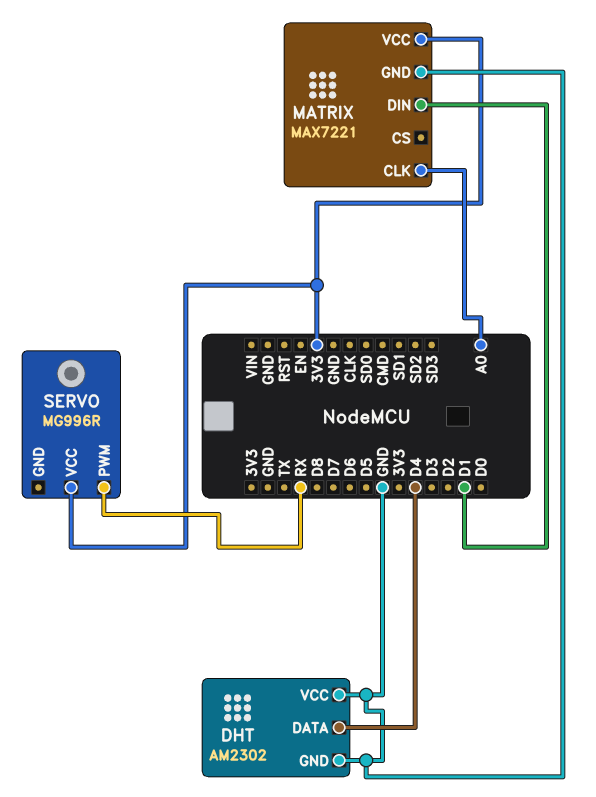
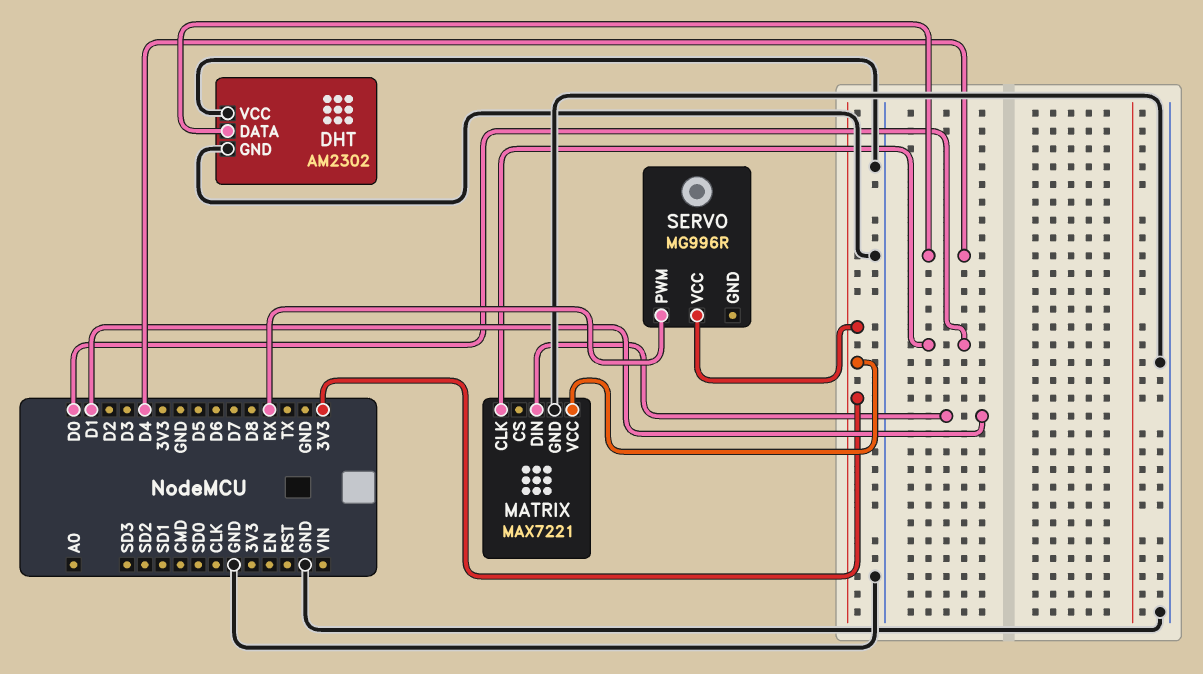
MATRIX pin CLK: A0 -> D0

